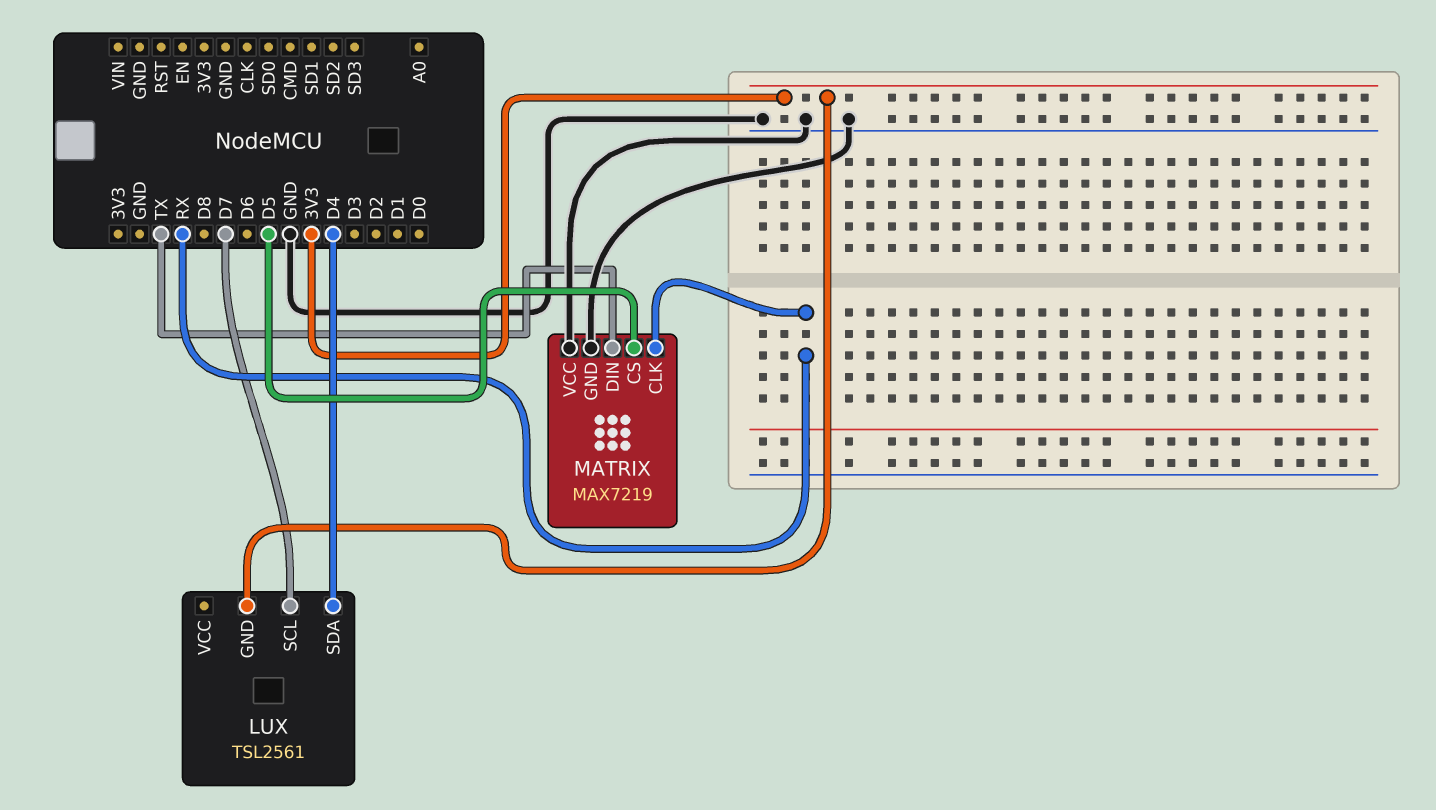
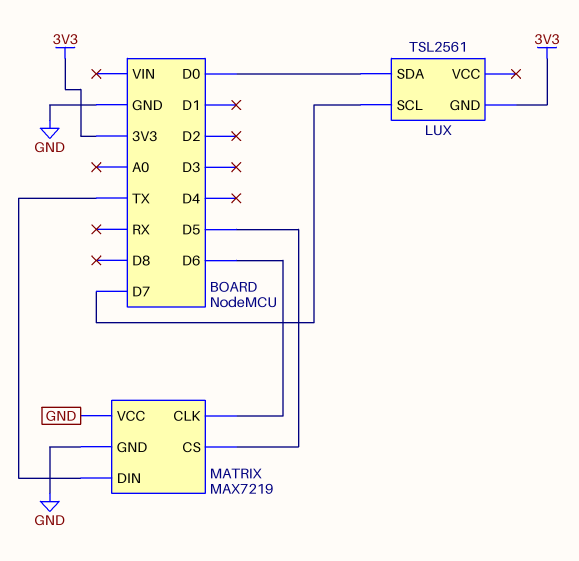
LUX pin SDA: D4 -> D0
MATRIX pin CLK: RX -> D6

